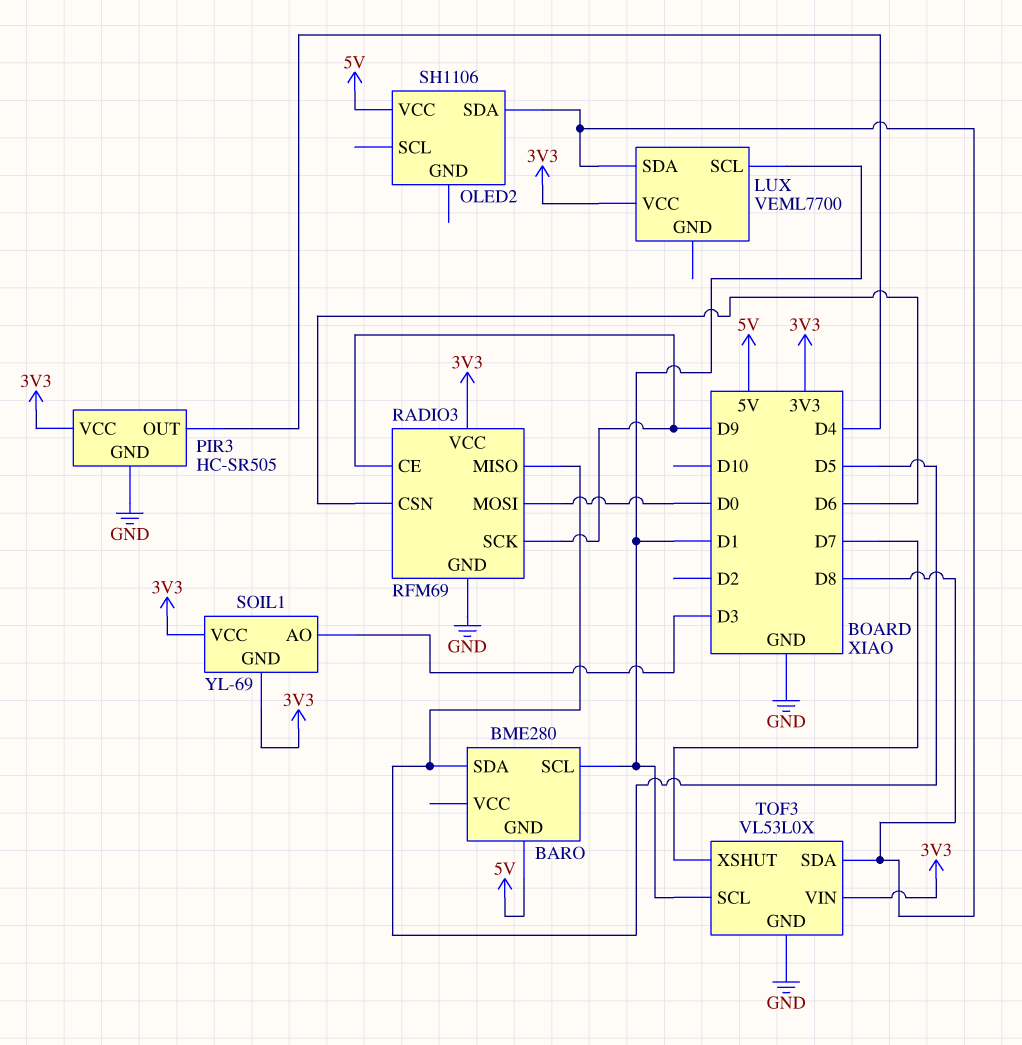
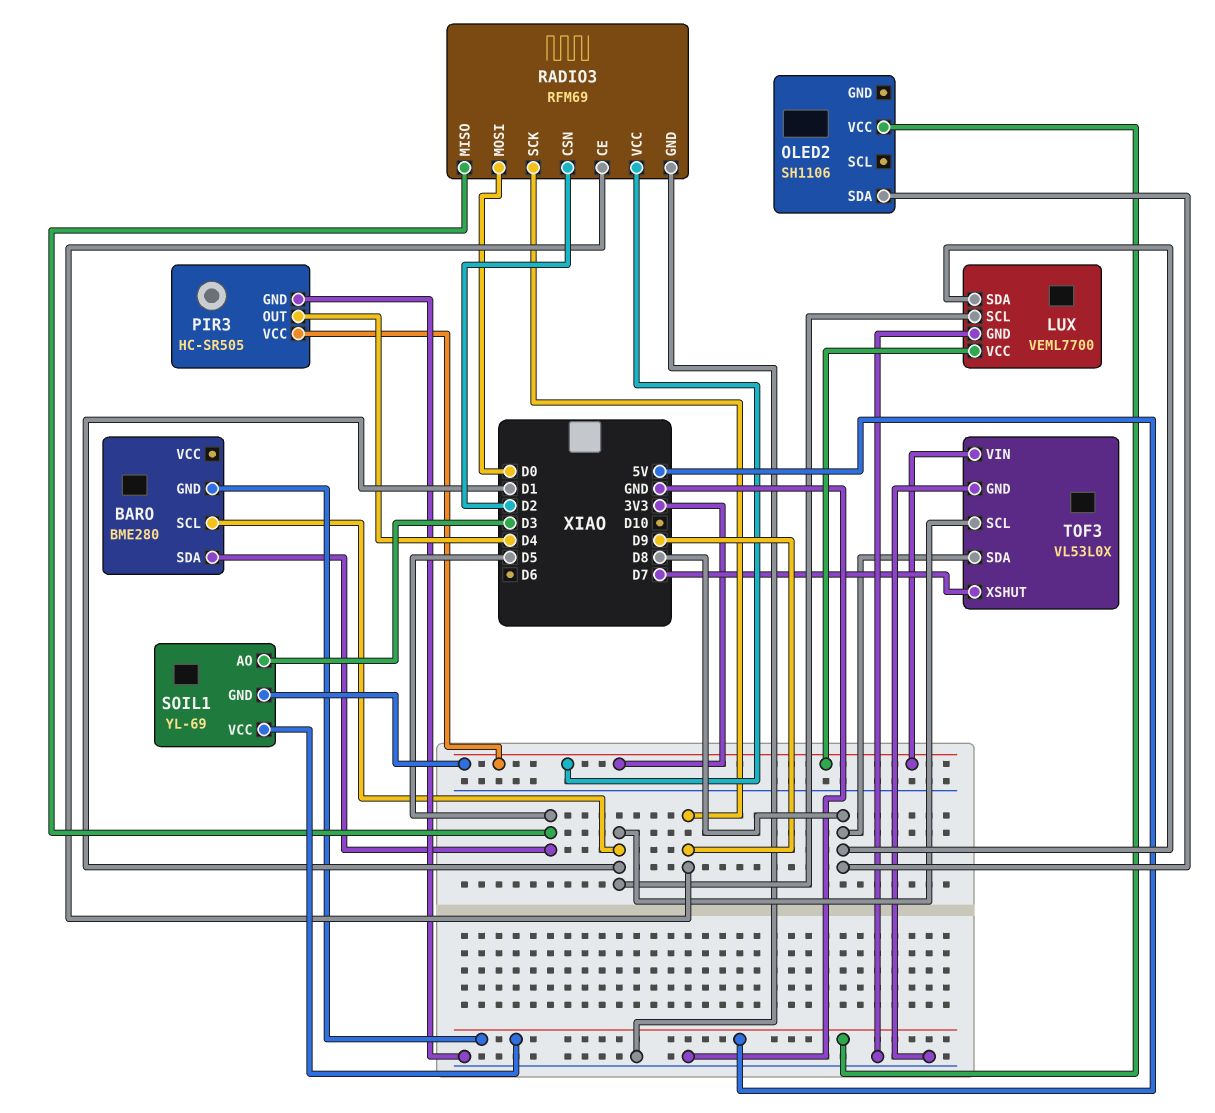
LUX pin GND: none -> GND
RADIO3 pin CSN: D6 -> D2
SOIL1 pin VCC: 3V3 -> 5V

